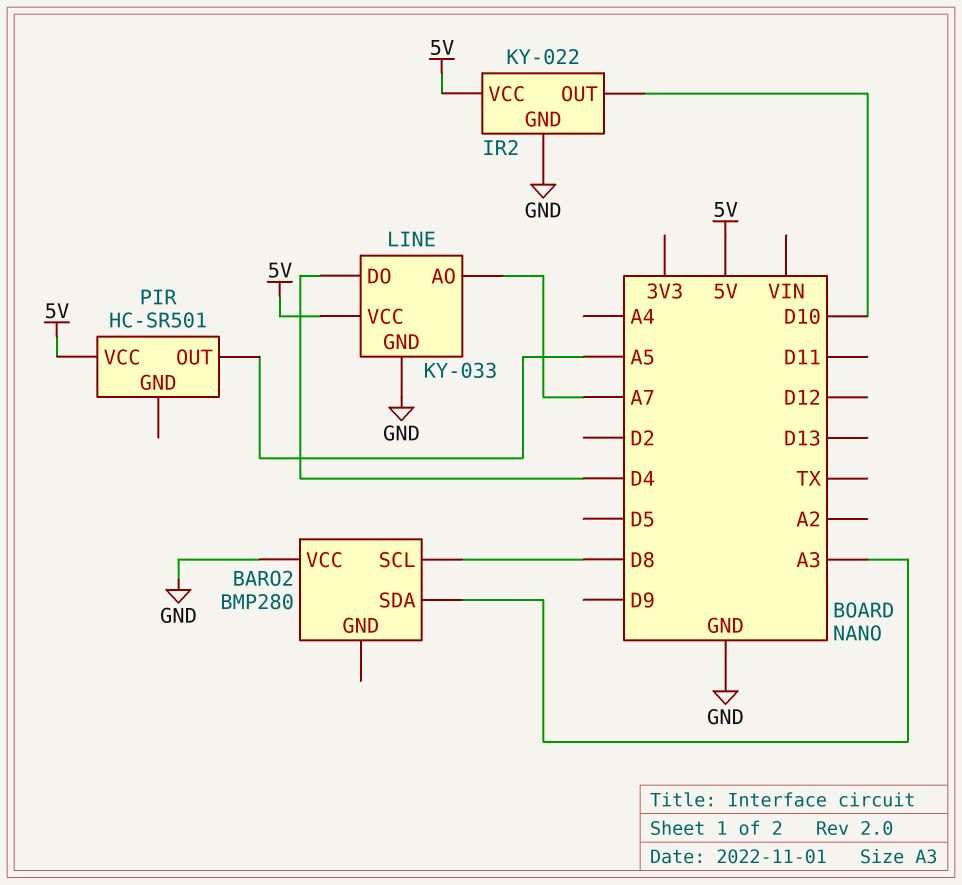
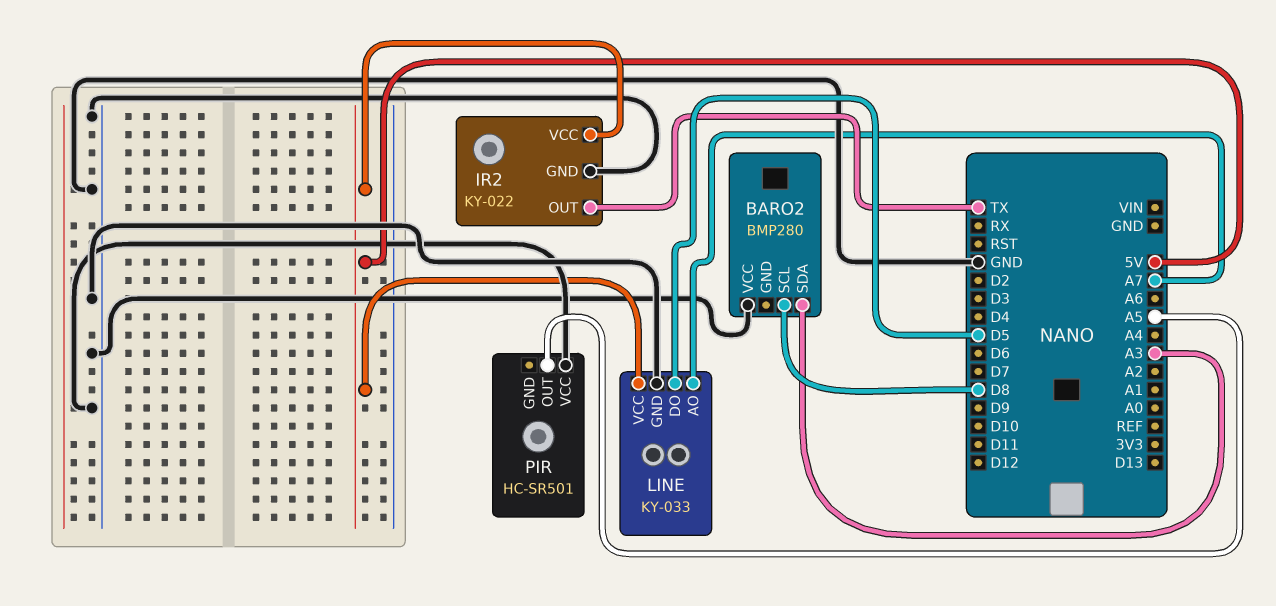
IR2 pin OUT: D10 -> TX
LINE pin DO: D4 -> D5
PIR pin VCC: 5V -> GND

